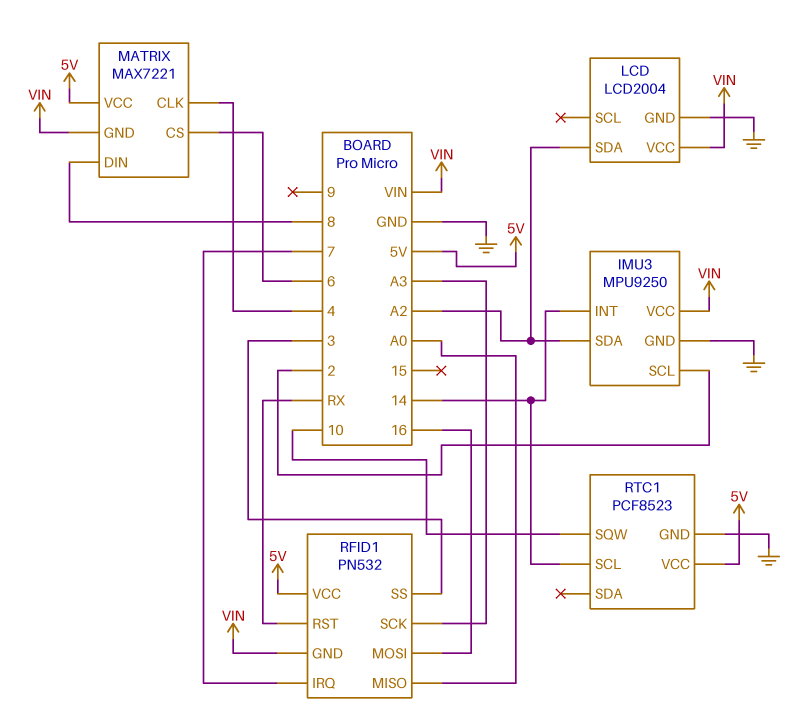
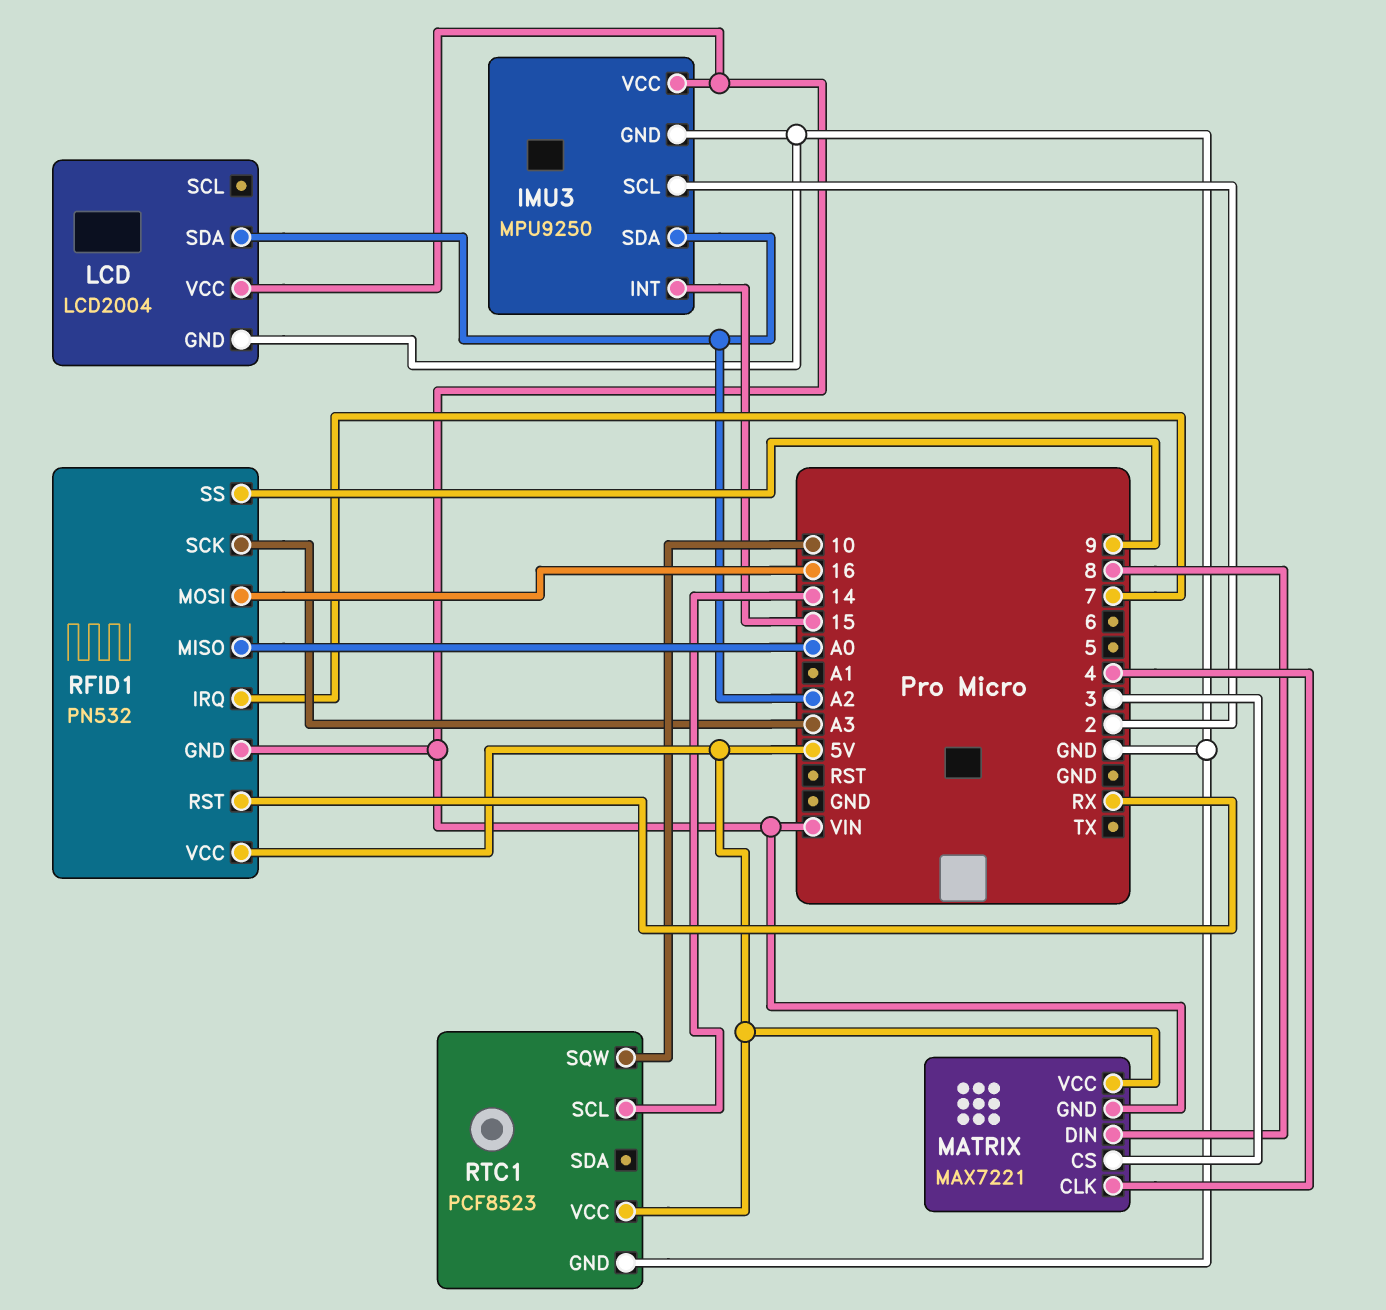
IMU3 pin INT: 14 -> 15
MATRIX pin CS: 6 -> 3
RFID1 pin SS: 3 -> 9

